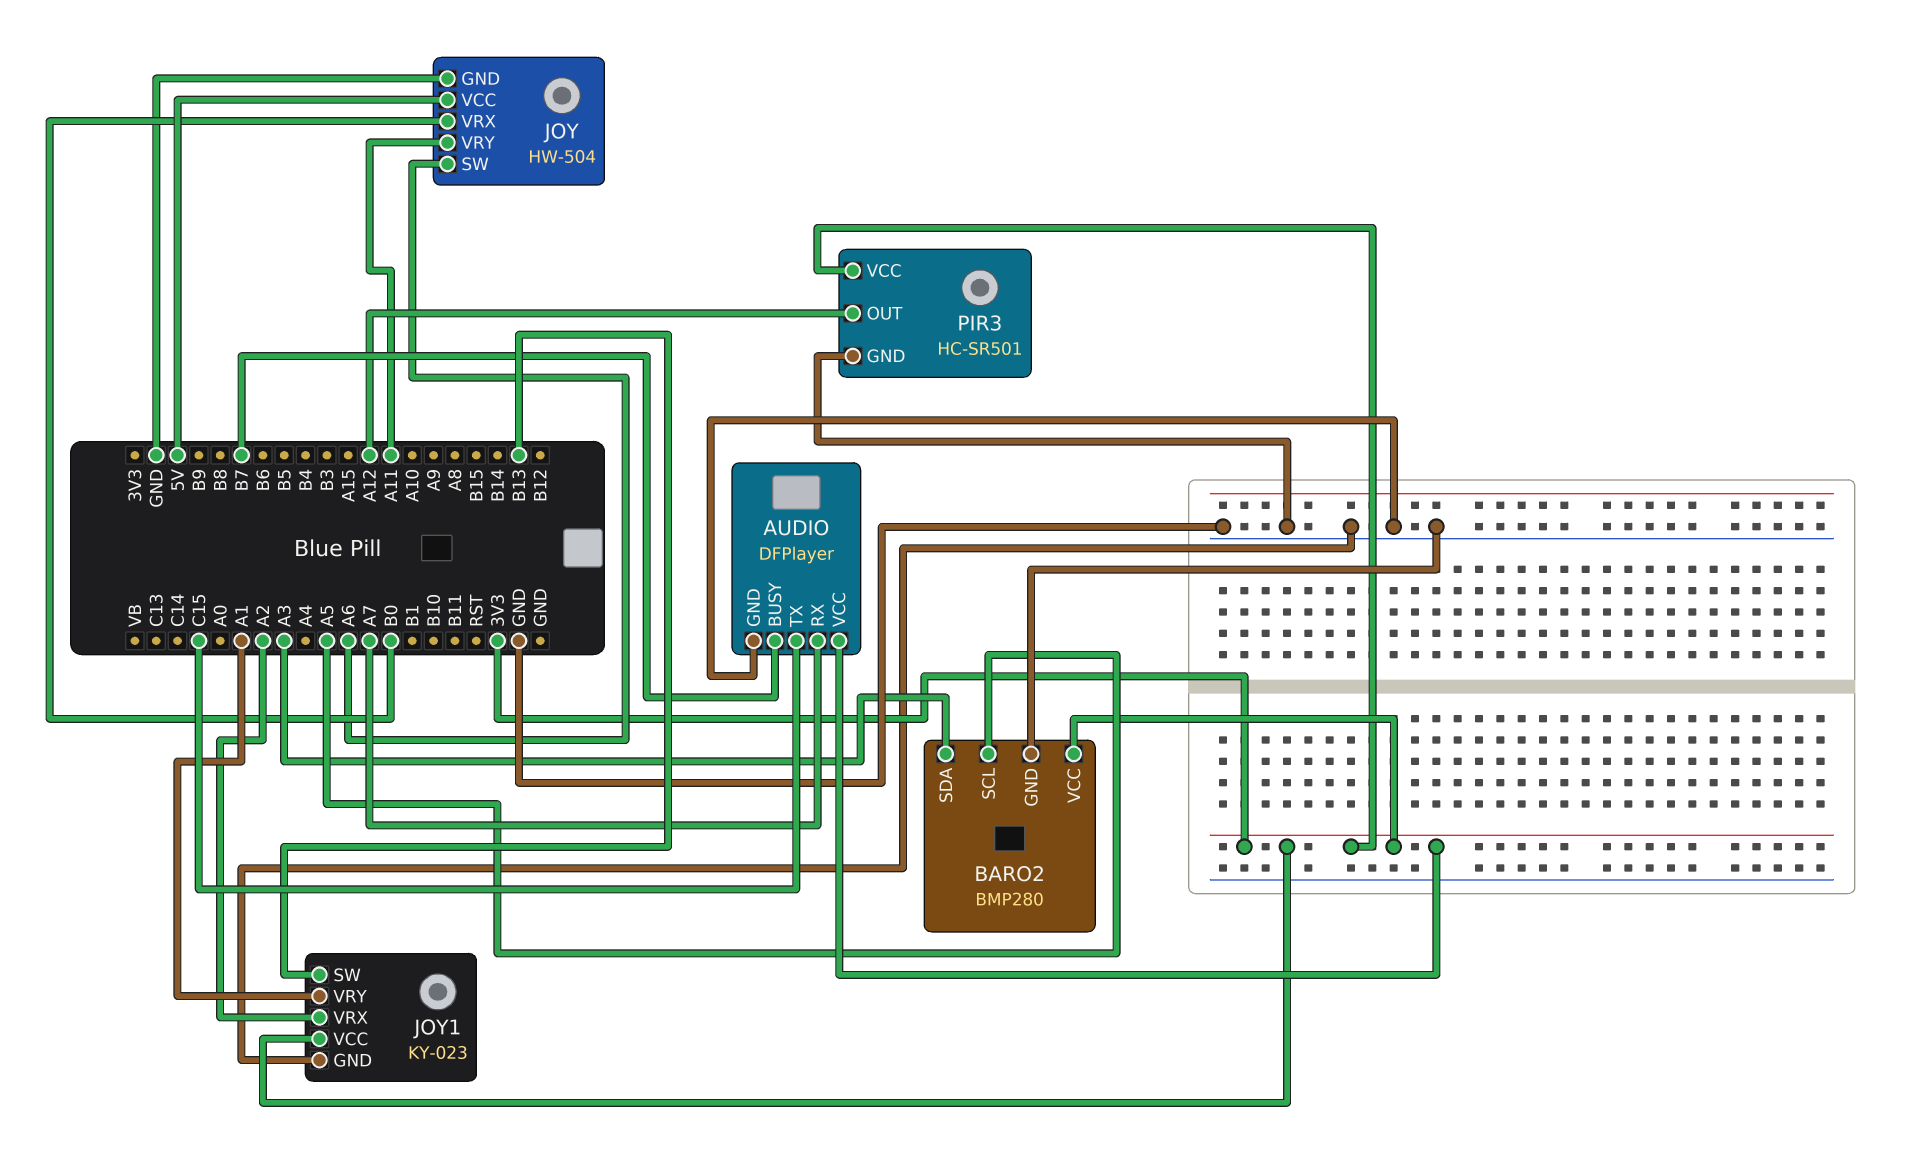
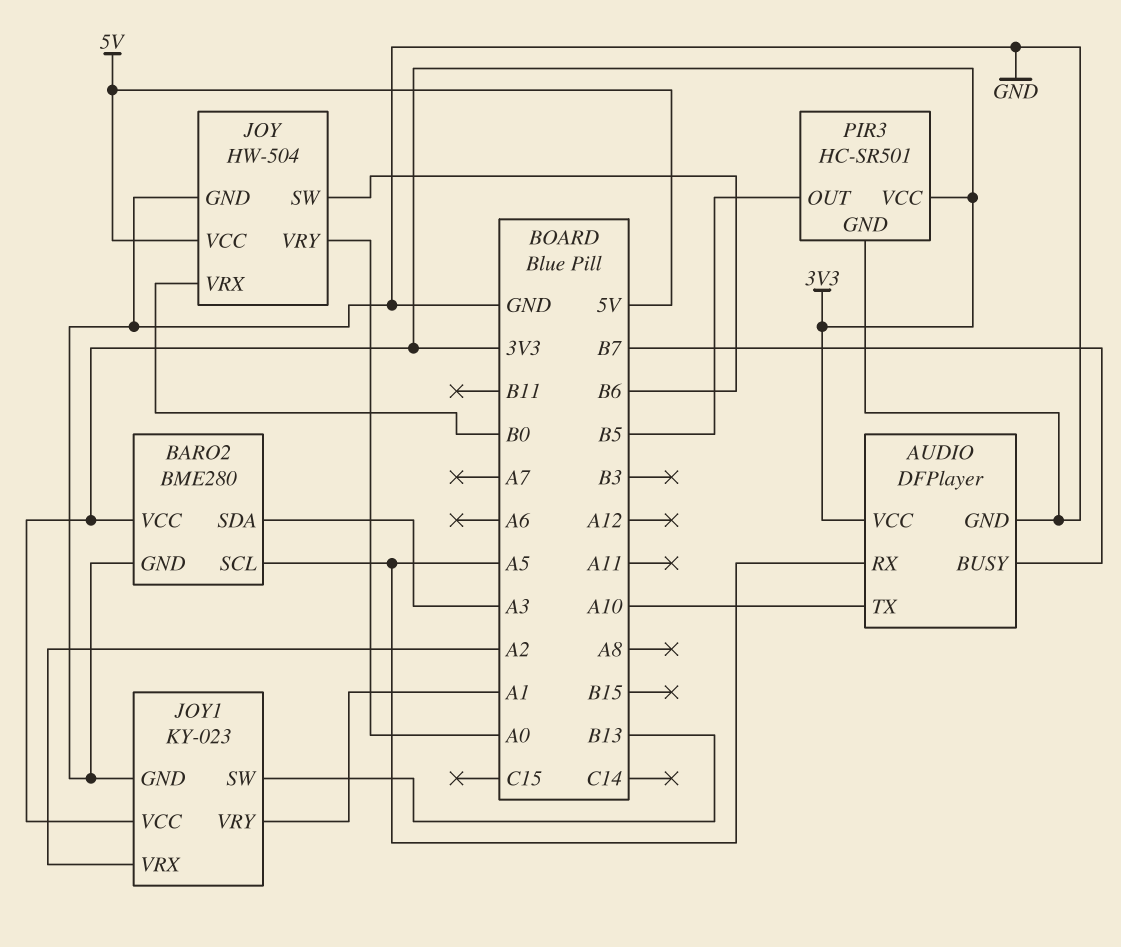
AUDIO pin RX: A7 -> A5
AUDIO pin TX: C15 -> A10
BARO2: BMP280 -> BME280
JOY pin SW: A6 -> B6
JOY pin VRY: A11 -> A0
PIR3 pin OUT: A12 -> B5

